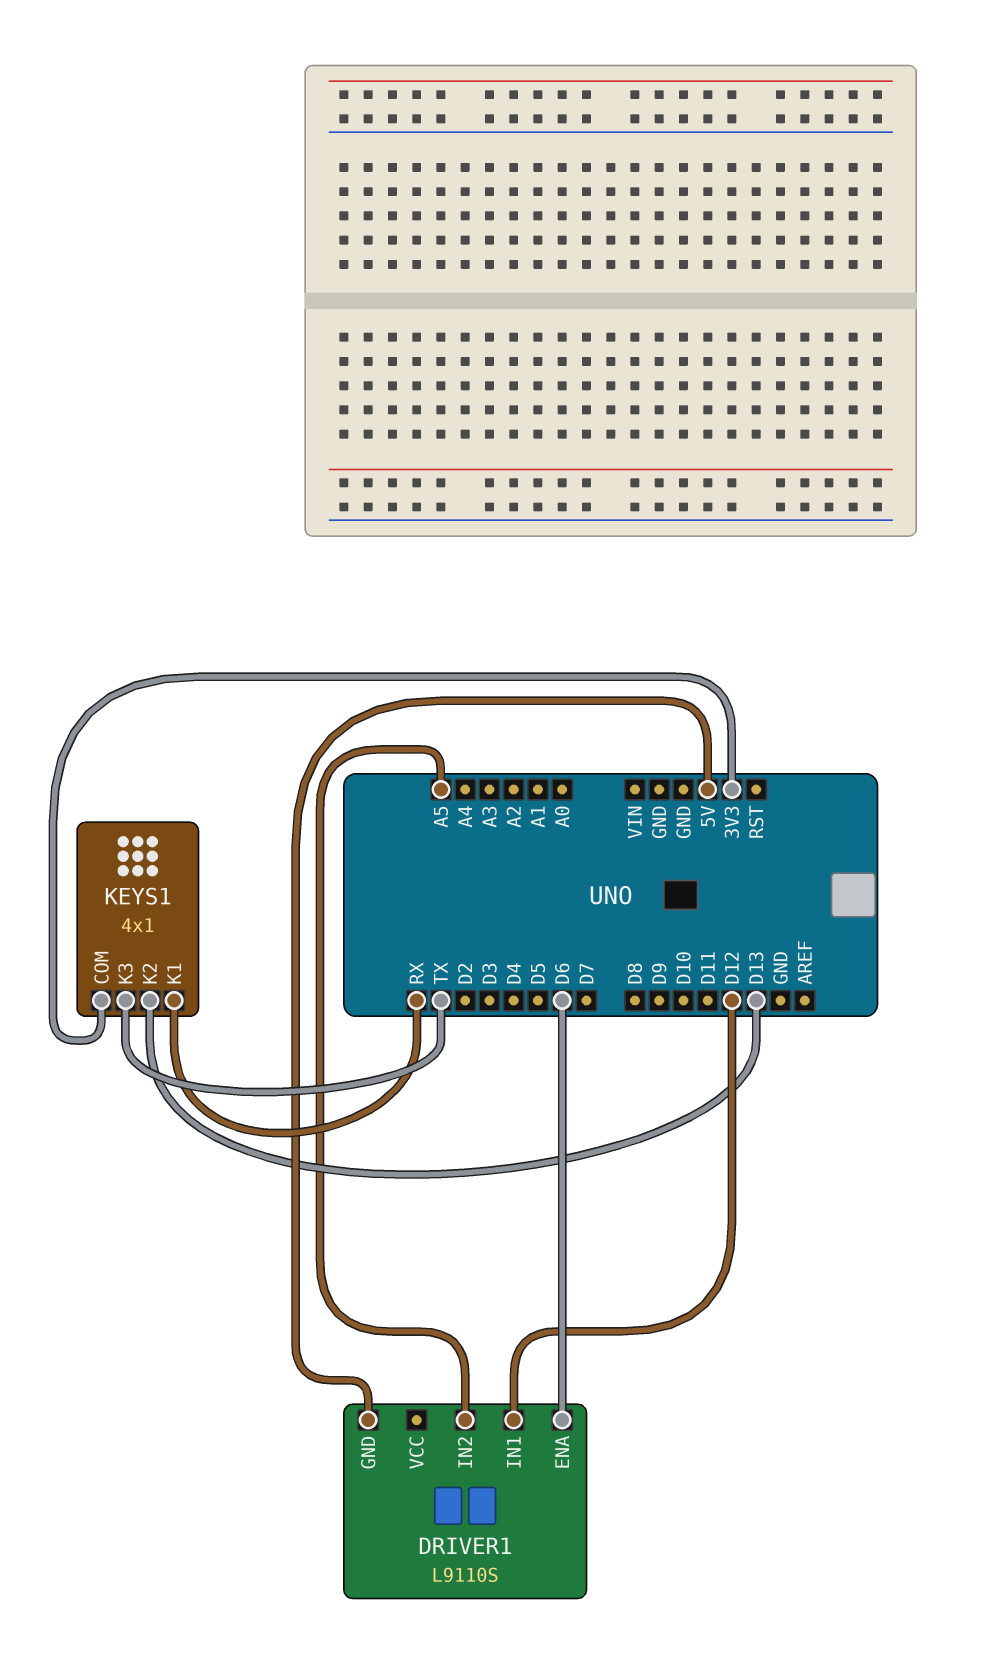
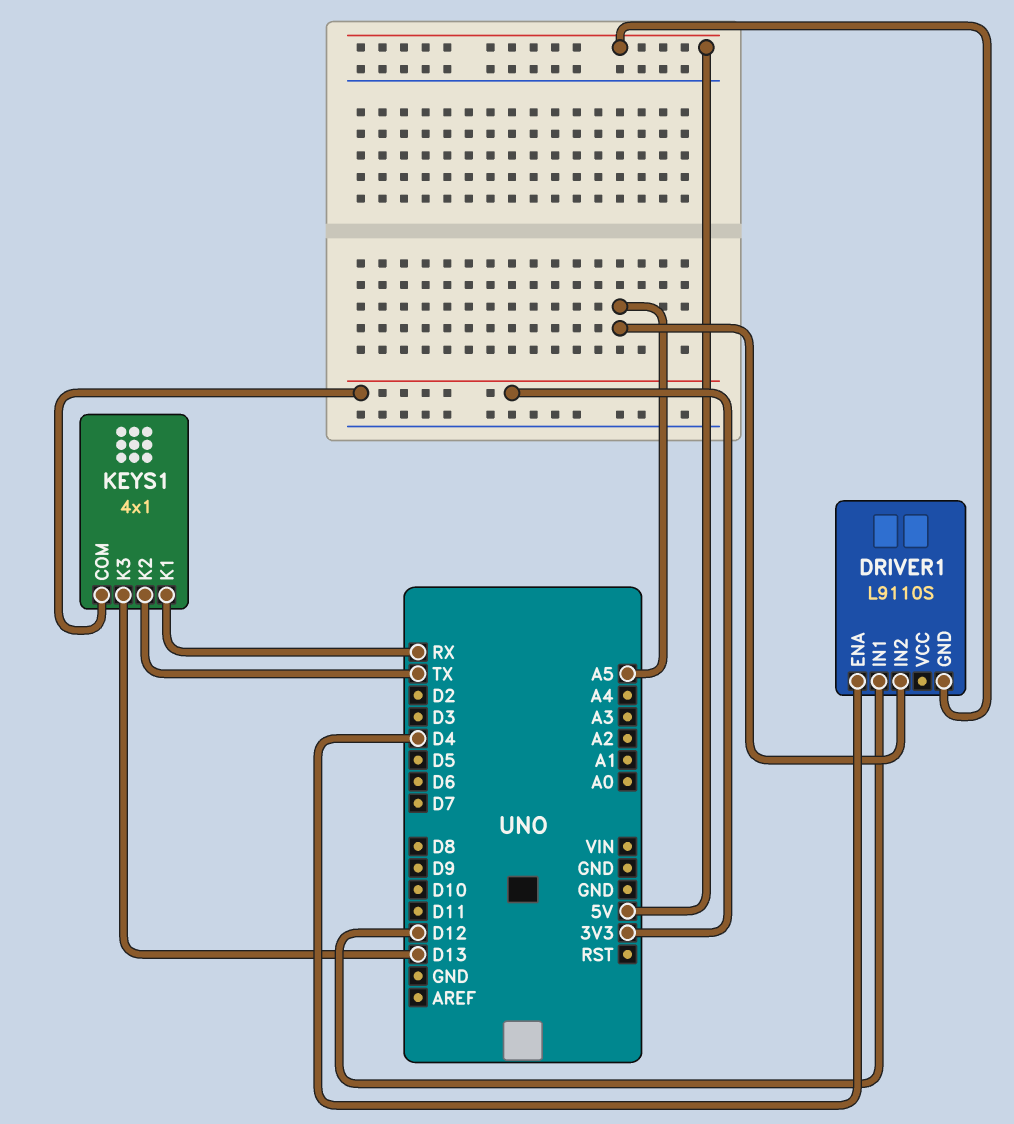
DRIVER1 pin ENA: D6 -> D4
KEYS1 pin K2: D13 -> TX
KEYS1 pin K3: TX -> D13

